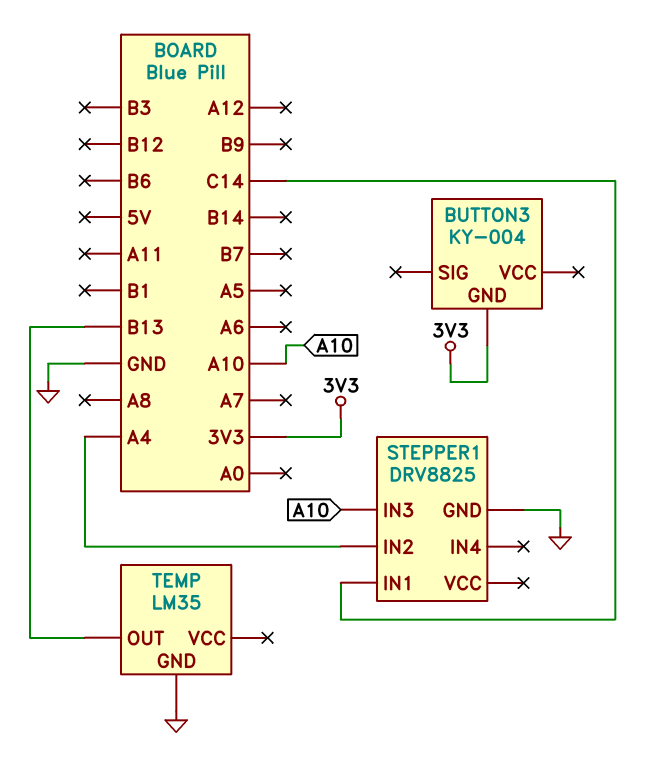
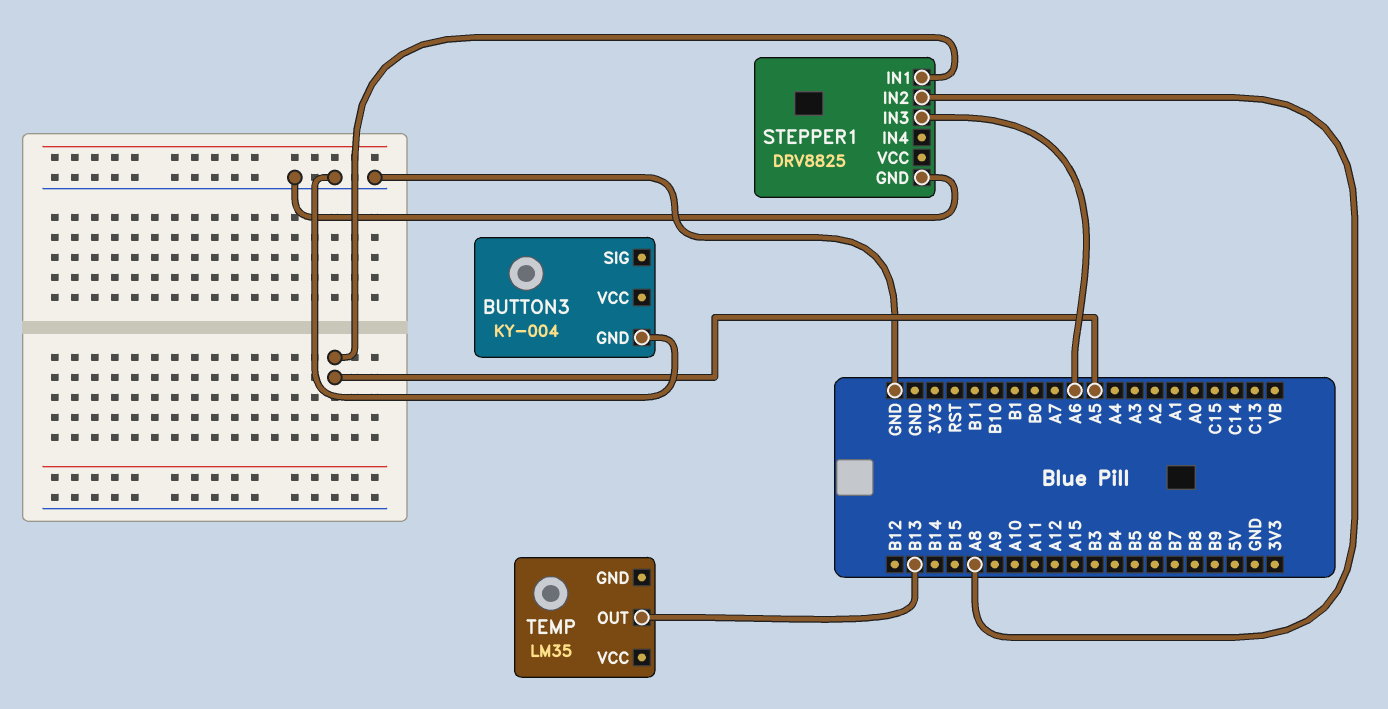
BUTTON3 pin GND: 3V3 -> GND
STEPPER1 pin IN1: C14 -> A5
STEPPER1 pin IN2: A4 -> A8
STEPPER1 pin IN3: A10 -> A6
TEMP pin GND: GND -> none

